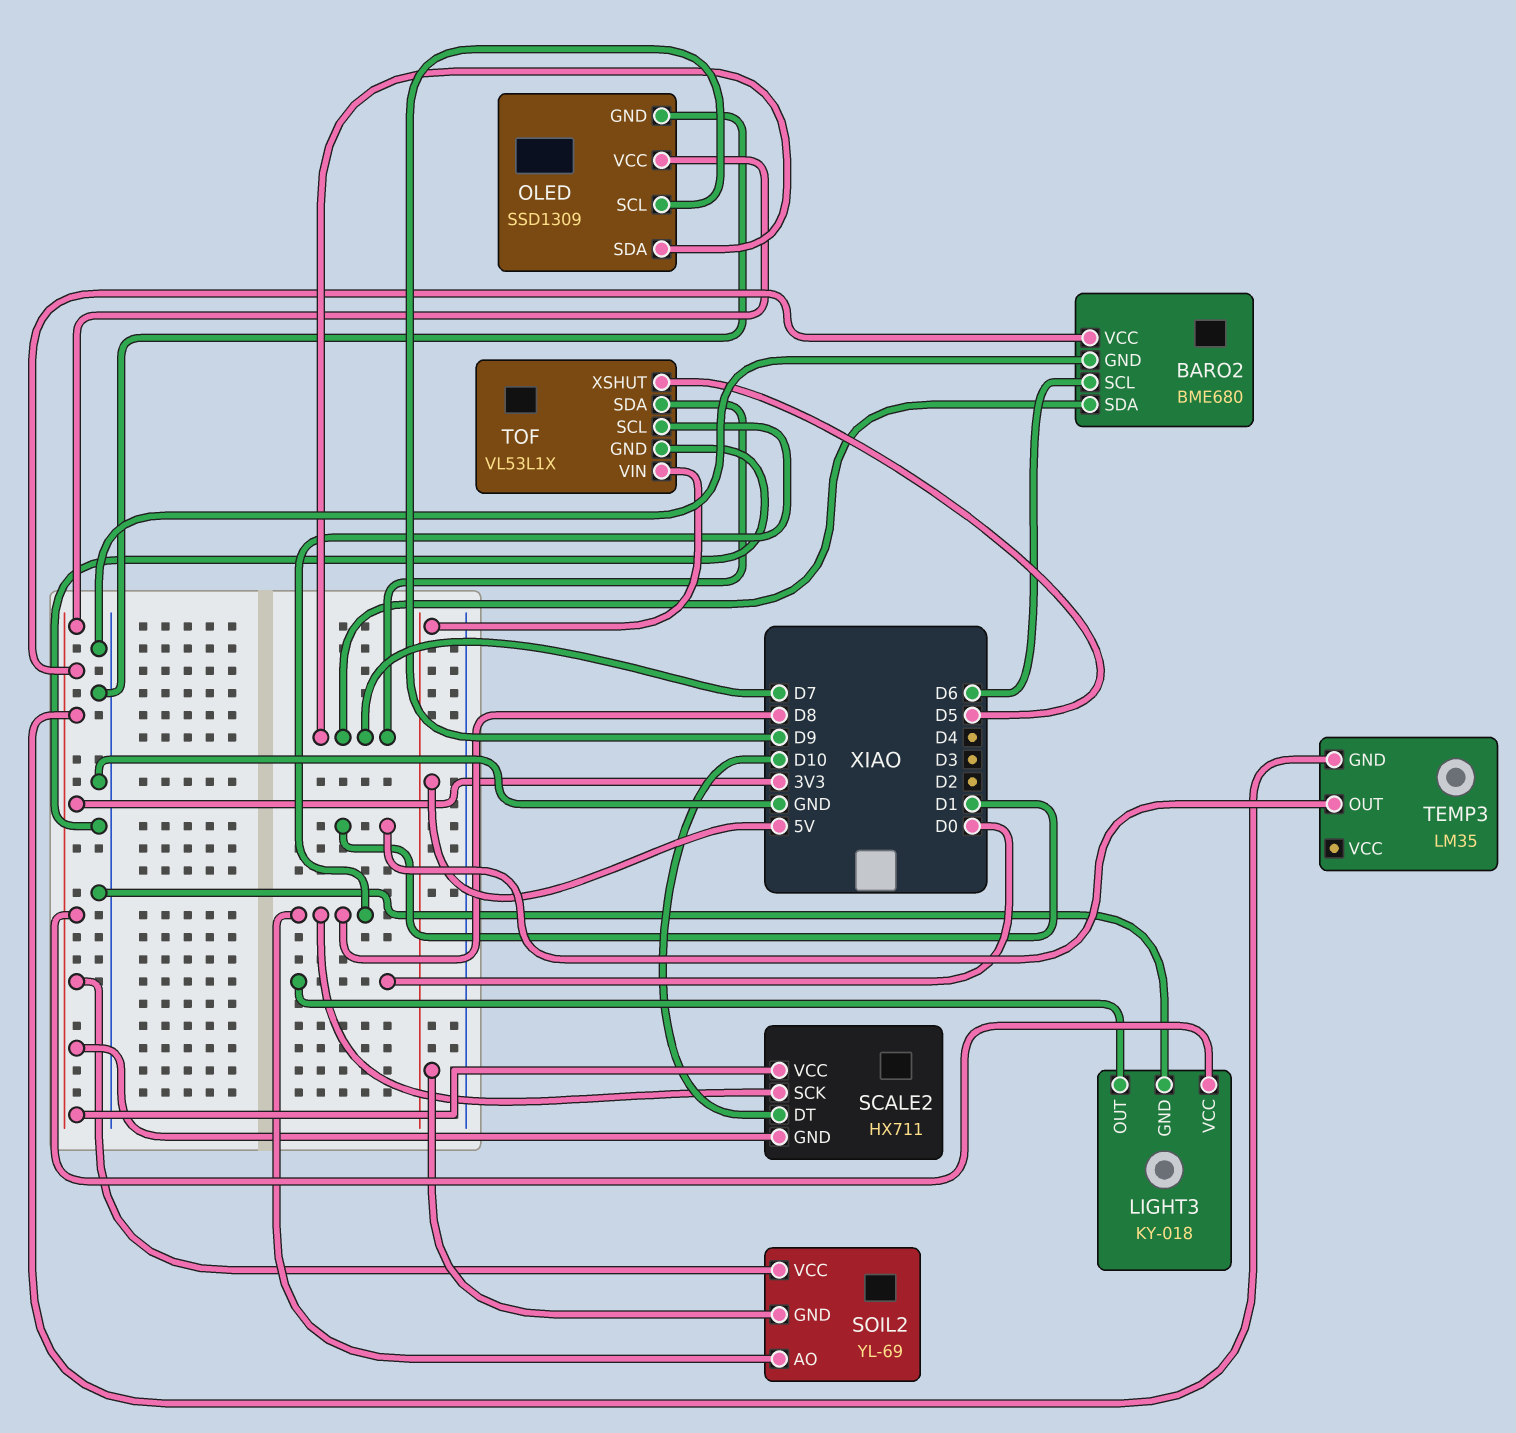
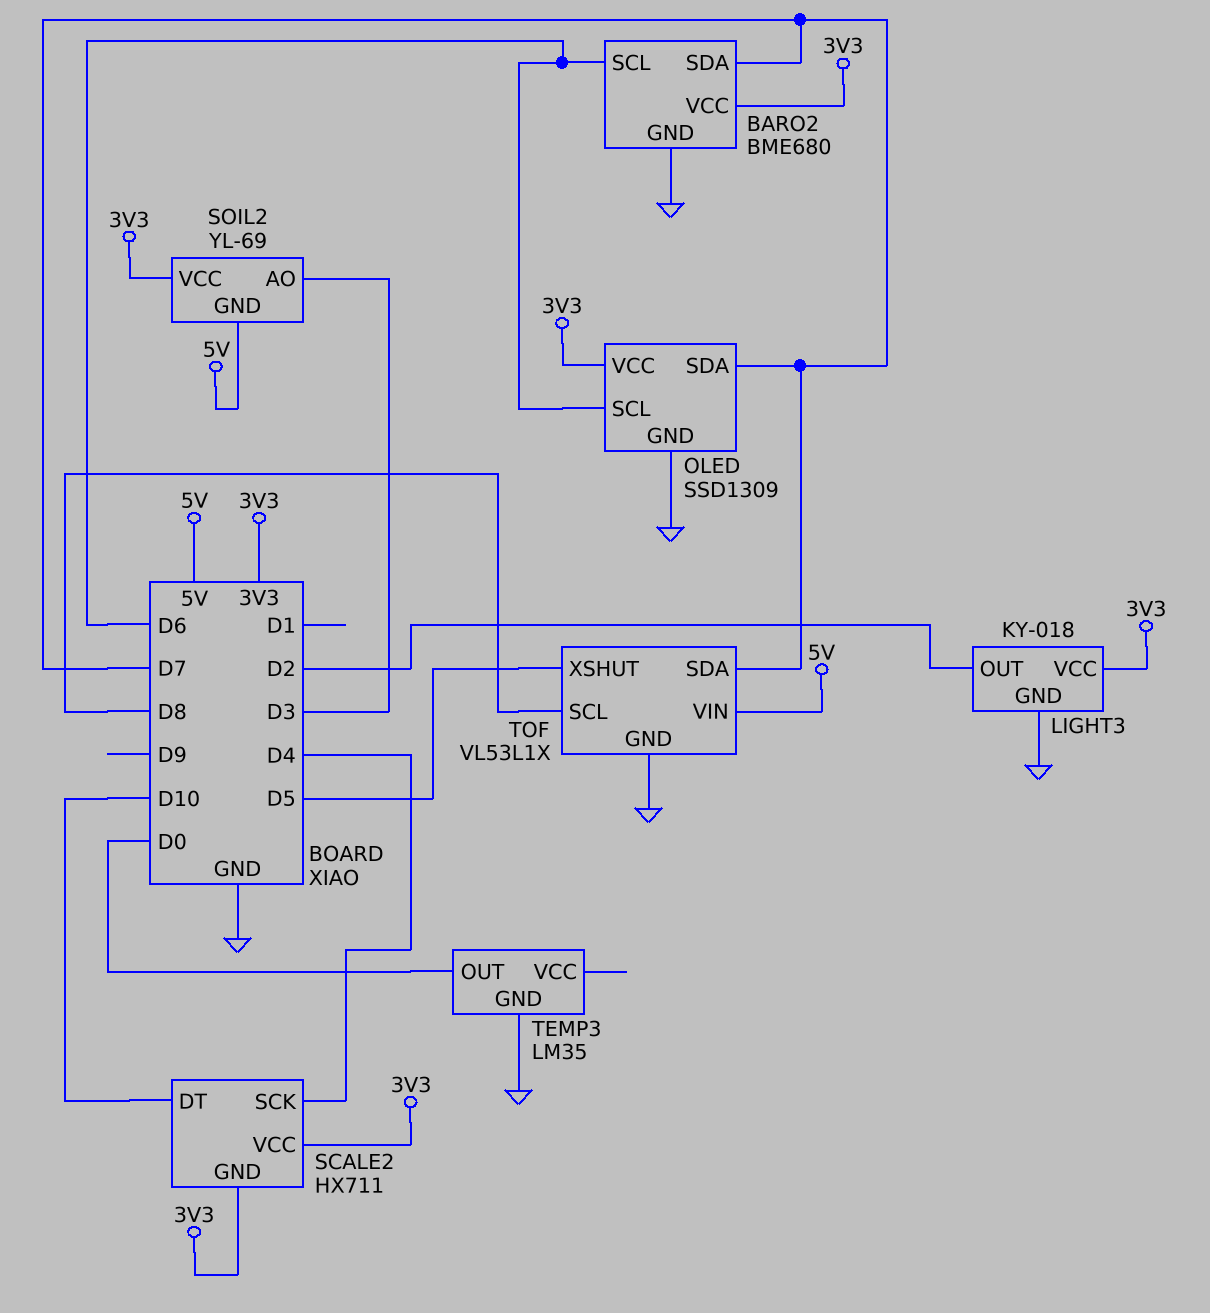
LIGHT3 pin OUT: D0 -> D2
OLED pin SCL: D9 -> D6
SCALE2 pin SCK: D8 -> D4
SOIL2 pin AO: D8 -> D3
TEMP3 pin GND: 3V3 -> GND
TEMP3 pin OUT: D1 -> D0

